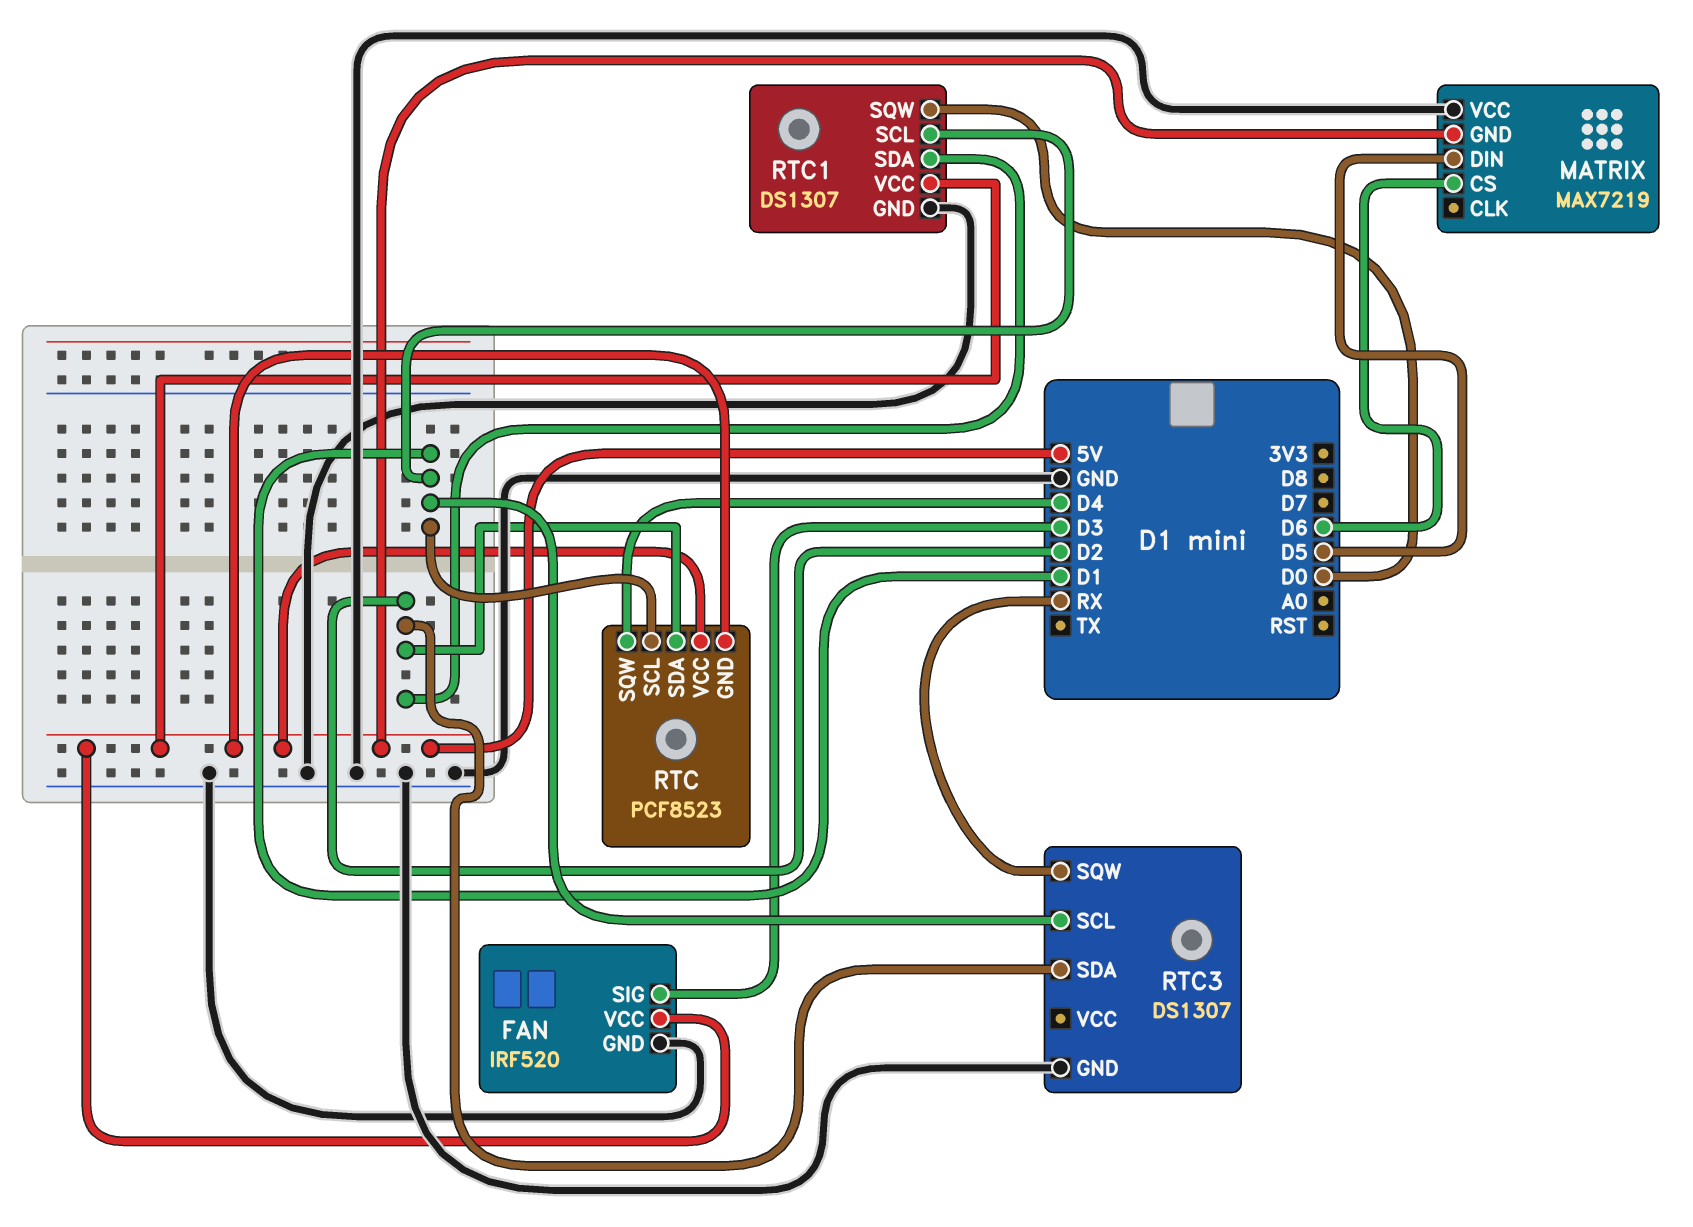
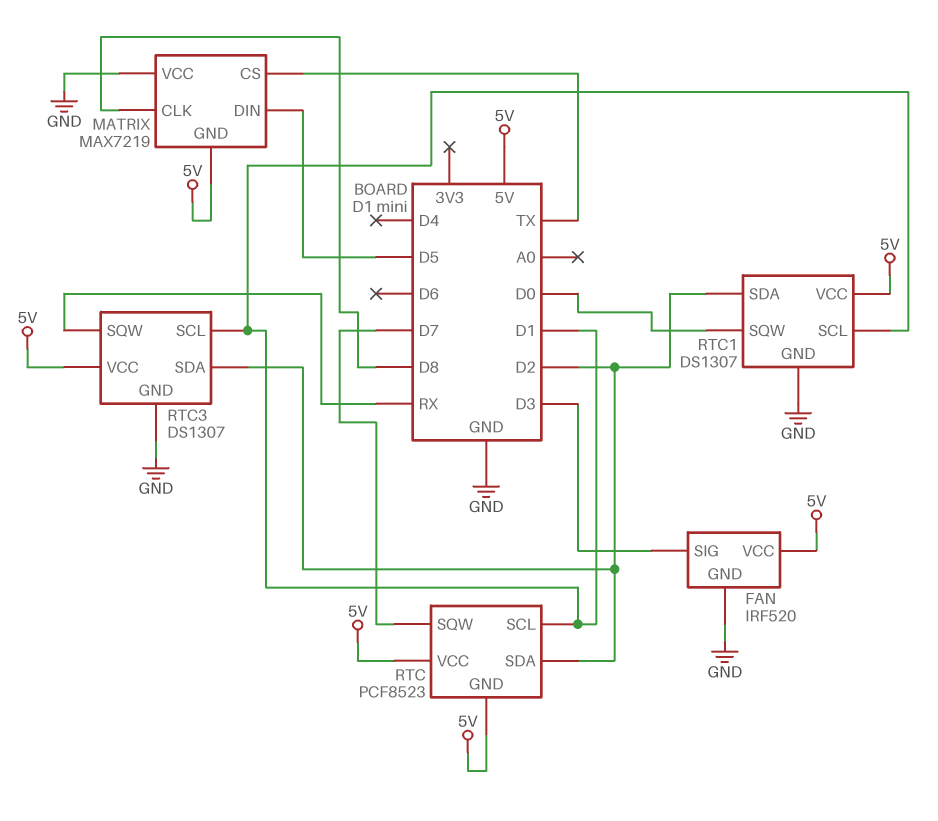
MATRIX pin CLK: none -> D8
MATRIX pin CS: D6 -> TX
RTC pin SQW: D4 -> D7
RTC3 pin VCC: none -> 5V

